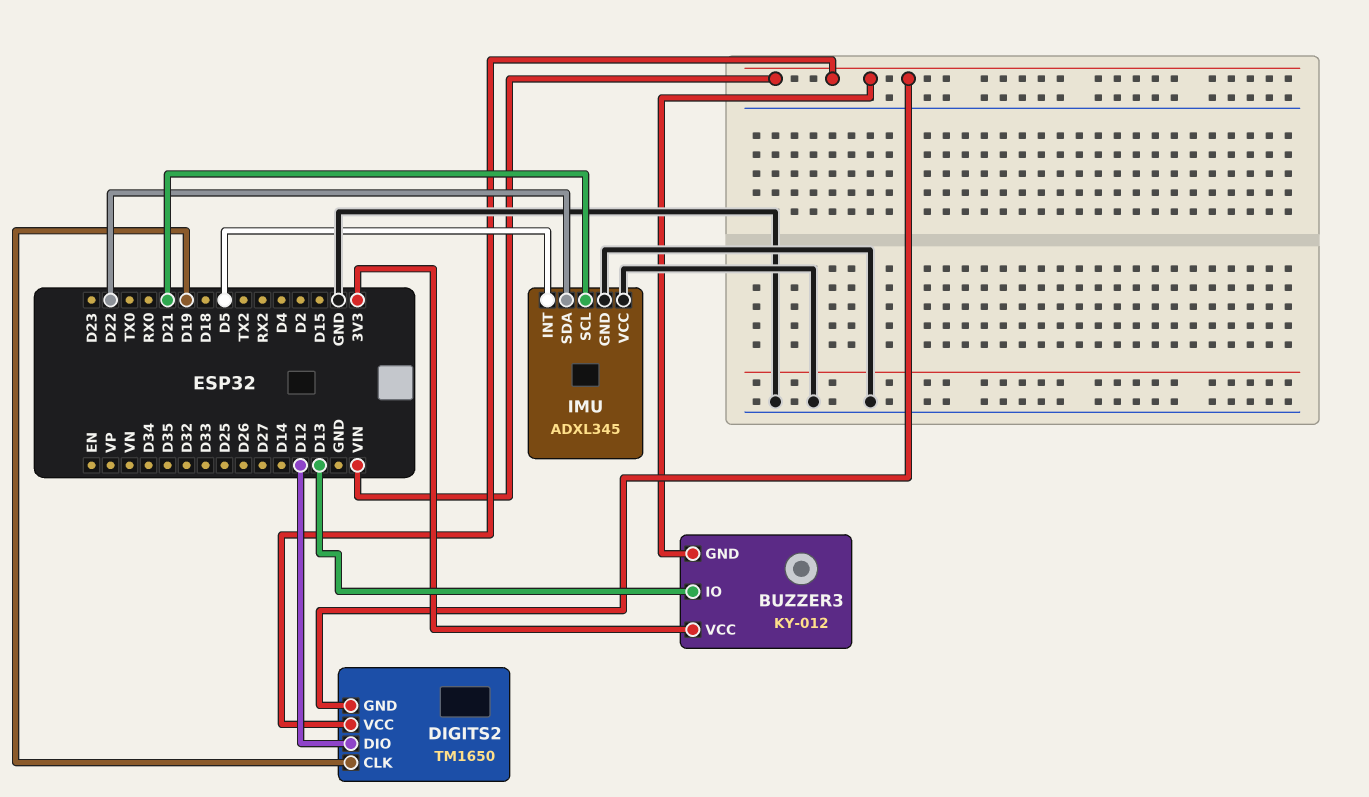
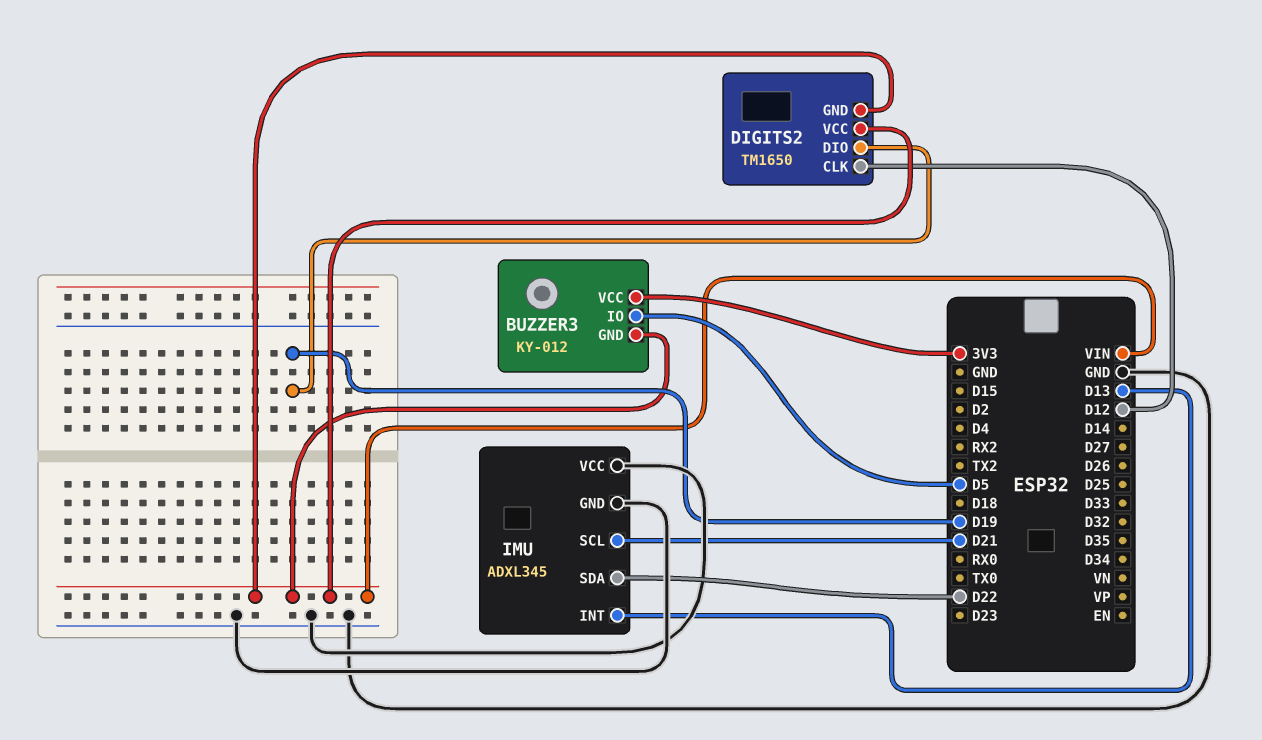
BUZZER3 pin IO: D13 -> D5
DIGITS2 pin CLK: D19 -> D12
DIGITS2 pin DIO: D12 -> D19
IMU pin INT: D5 -> D13

